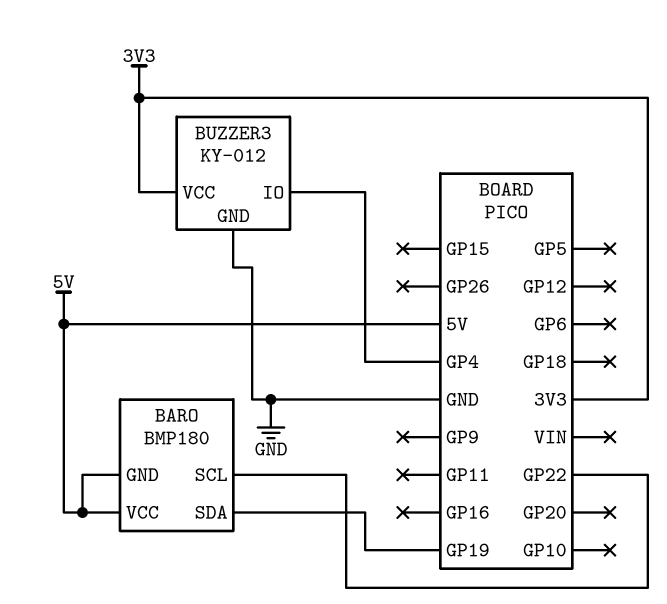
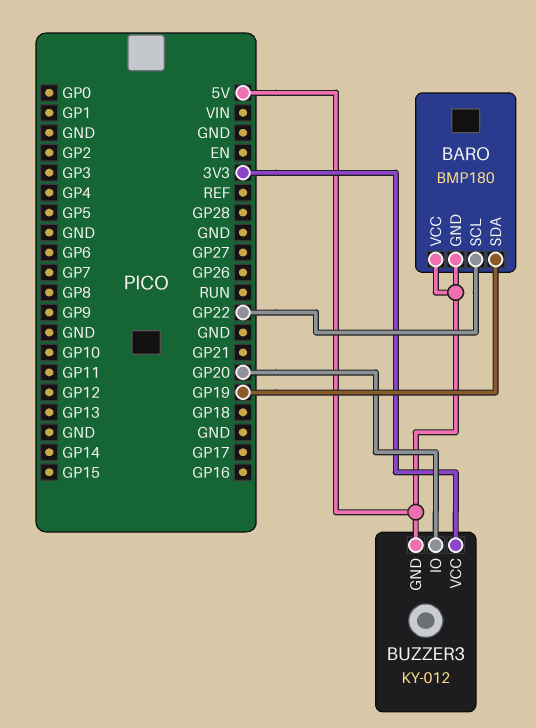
BUZZER3 pin GND: GND -> 5V
BUZZER3 pin IO: GP4 -> GP20

